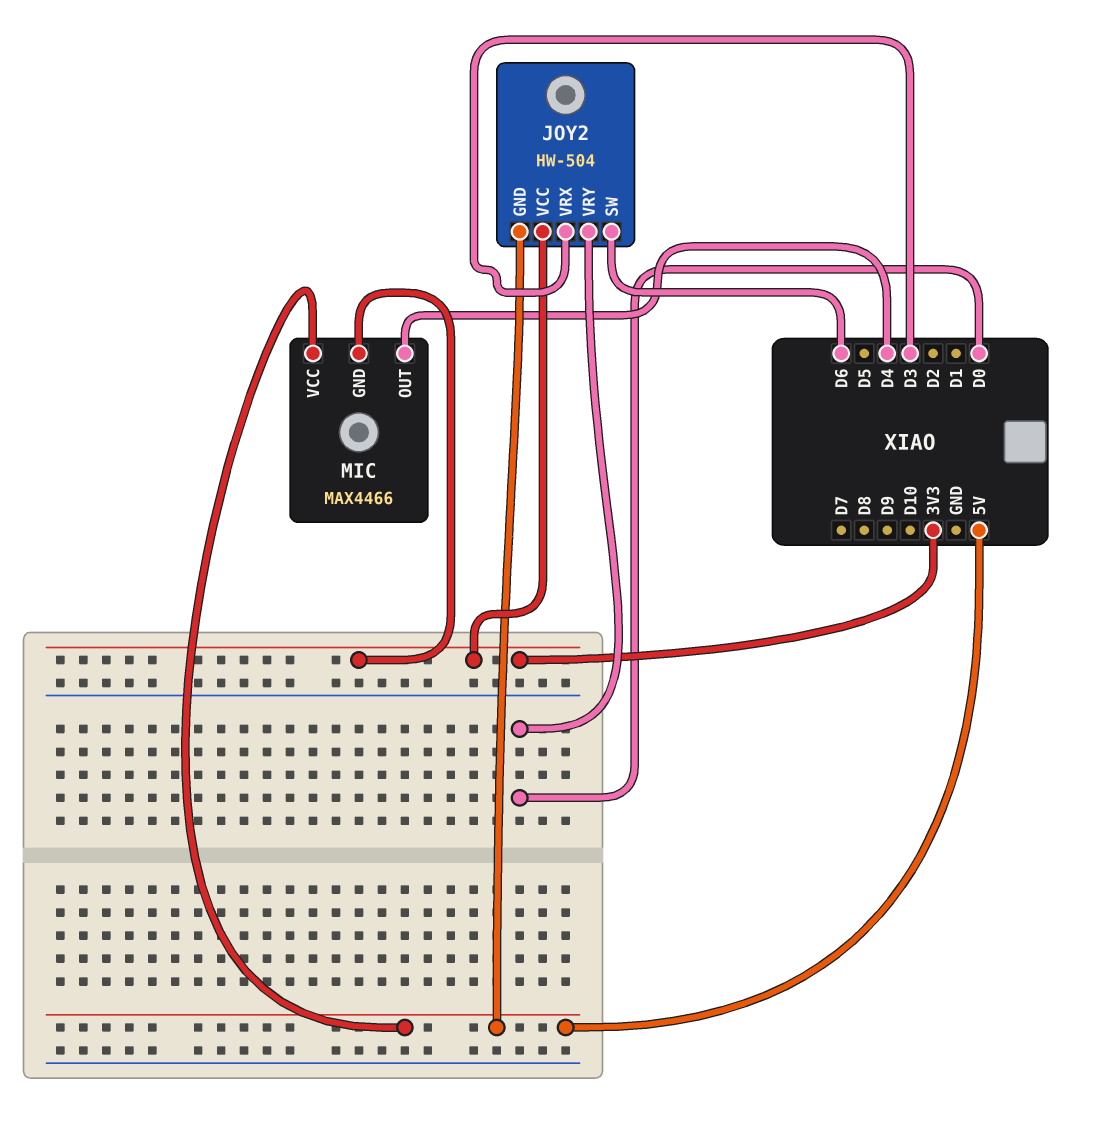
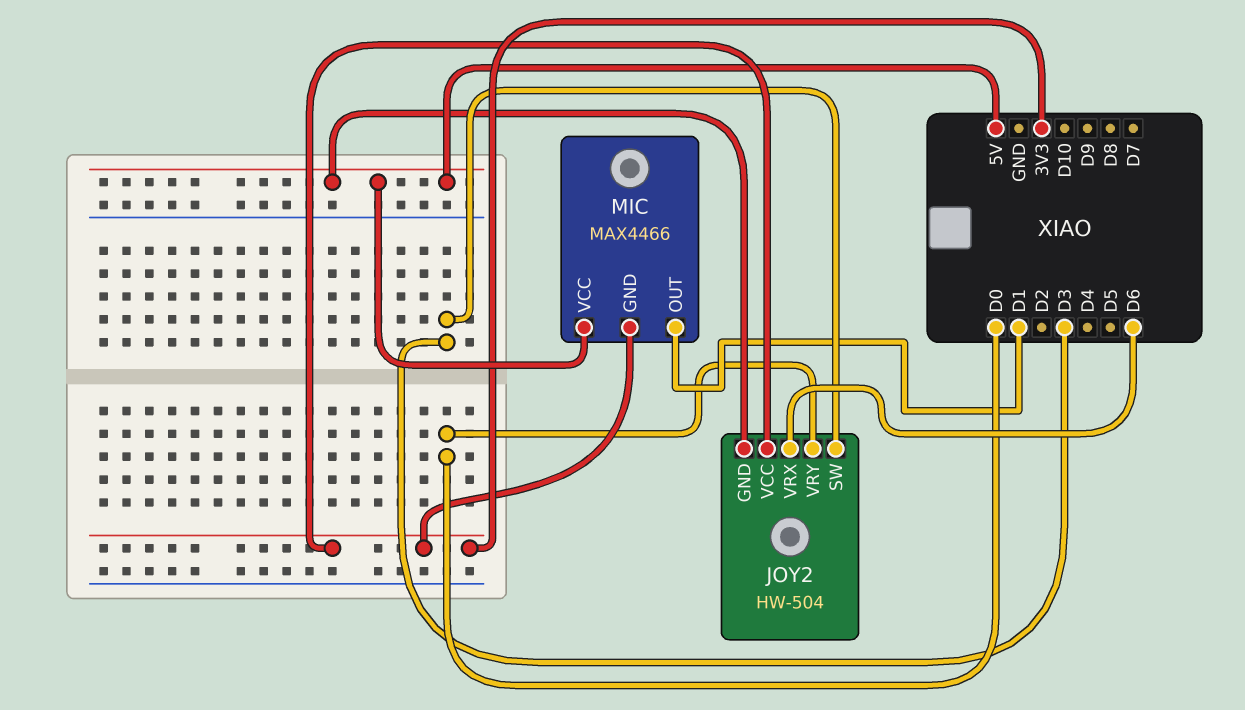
JOY2 pin SW: D6 -> D3
JOY2 pin VRX: D3 -> D6
MIC pin OUT: D4 -> D1

